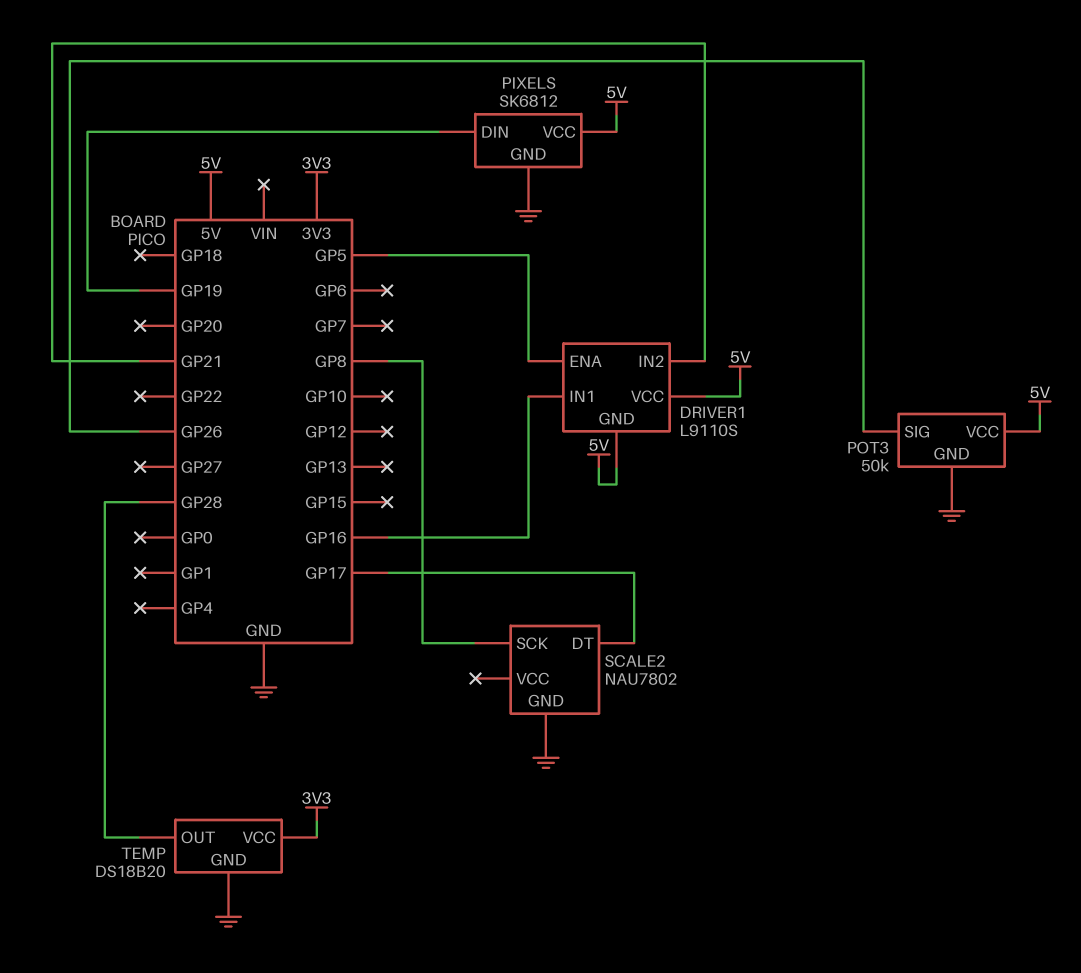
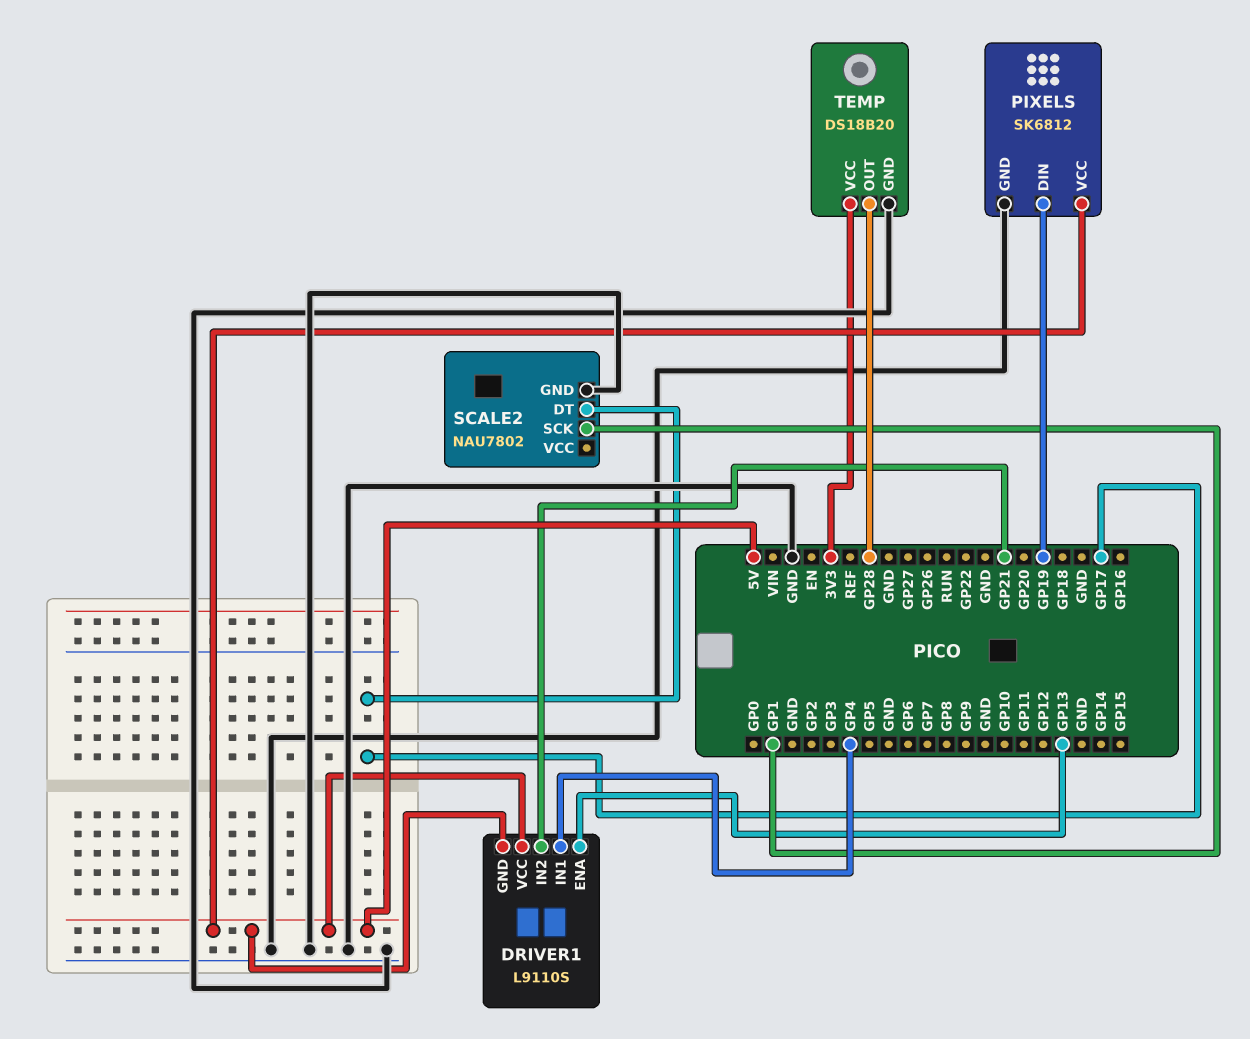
DRIVER1 pin ENA: GP5 -> GP13
DRIVER1 pin IN1: GP16 -> GP4
POT3: 50k -> none
POT3 pin GND: GND -> none
POT3 pin SIG: GP26 -> none
POT3 pin VCC: 5V -> none
SCALE2 pin SCK: GP8 -> GP1

